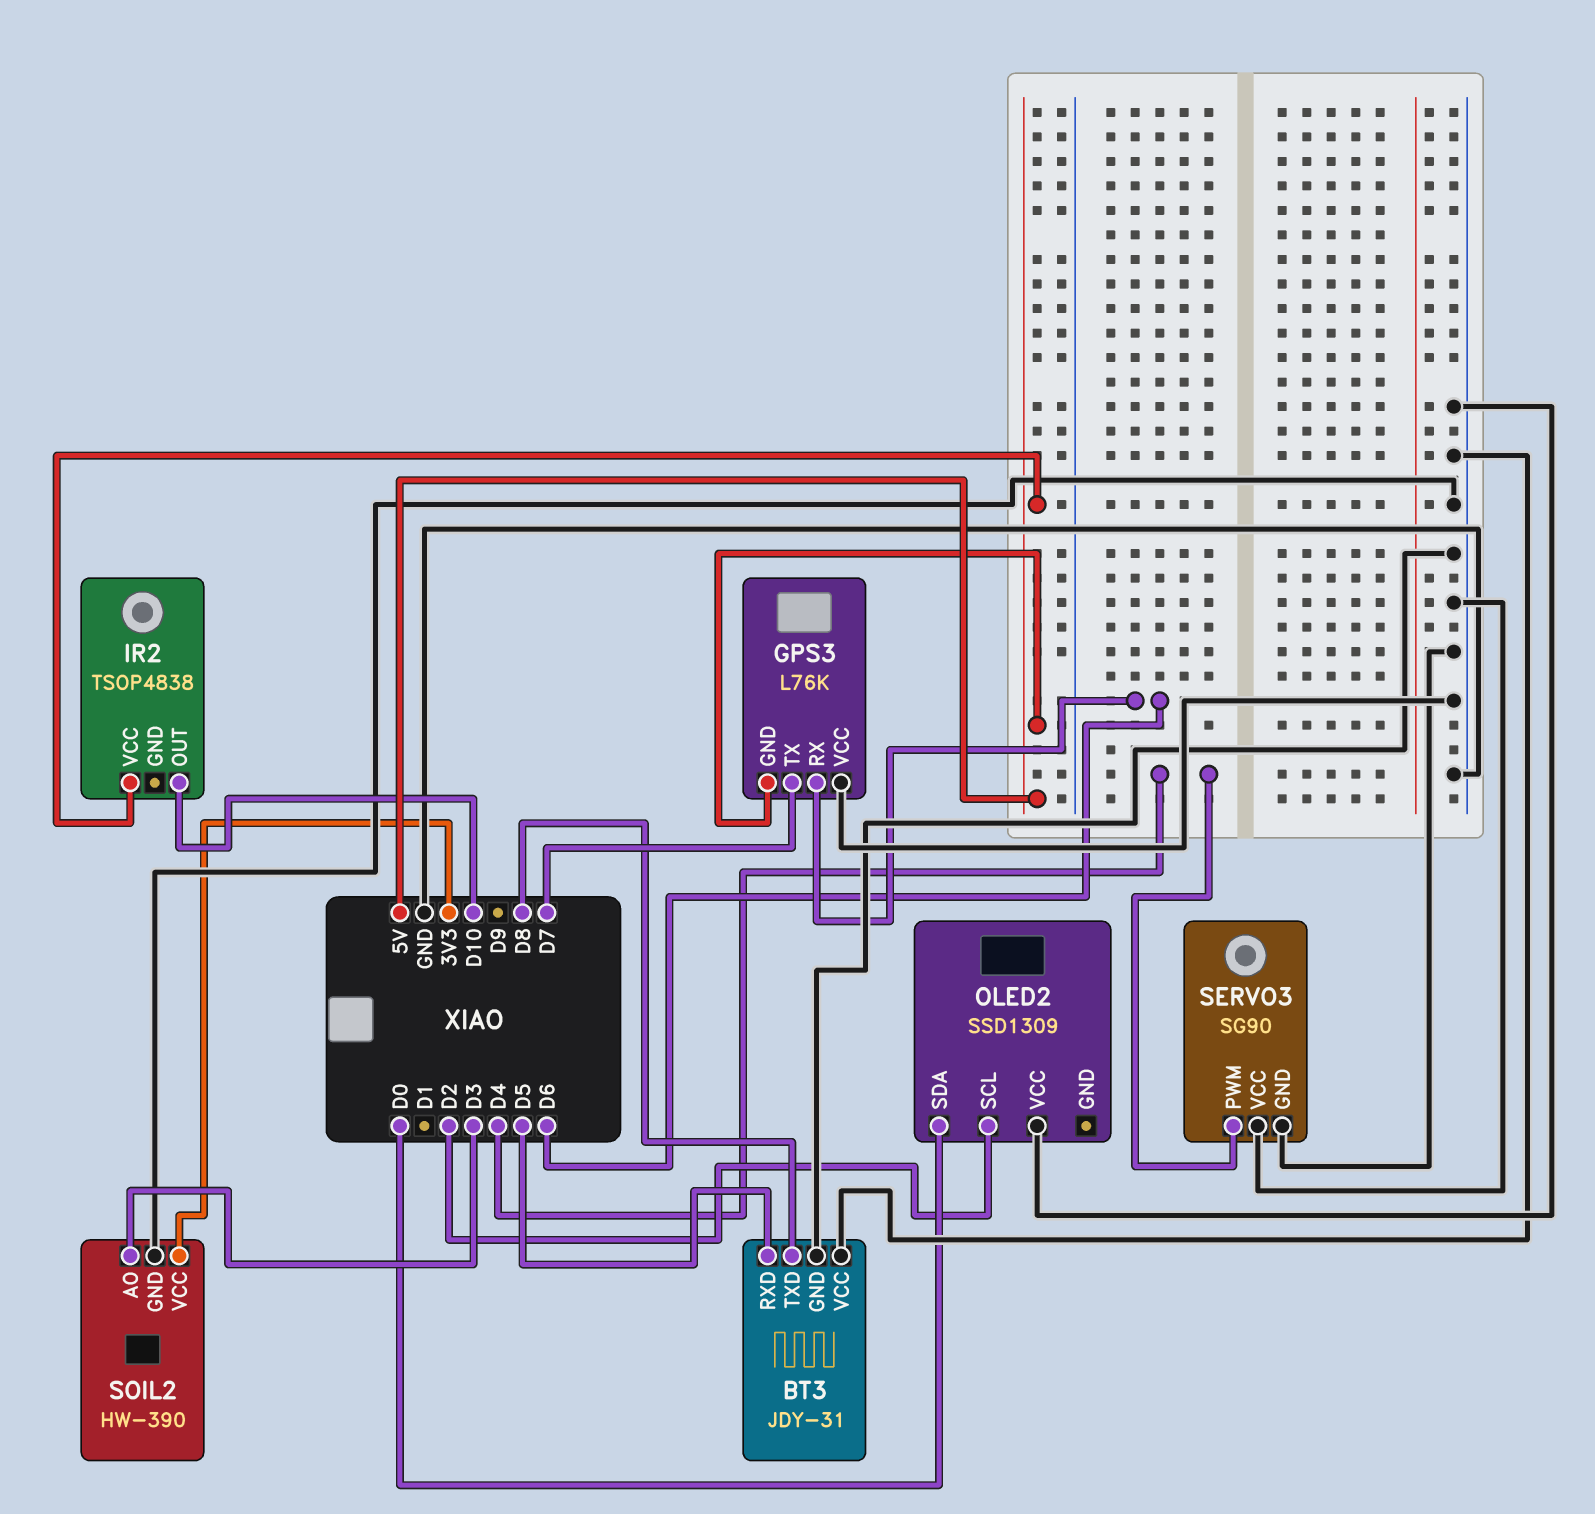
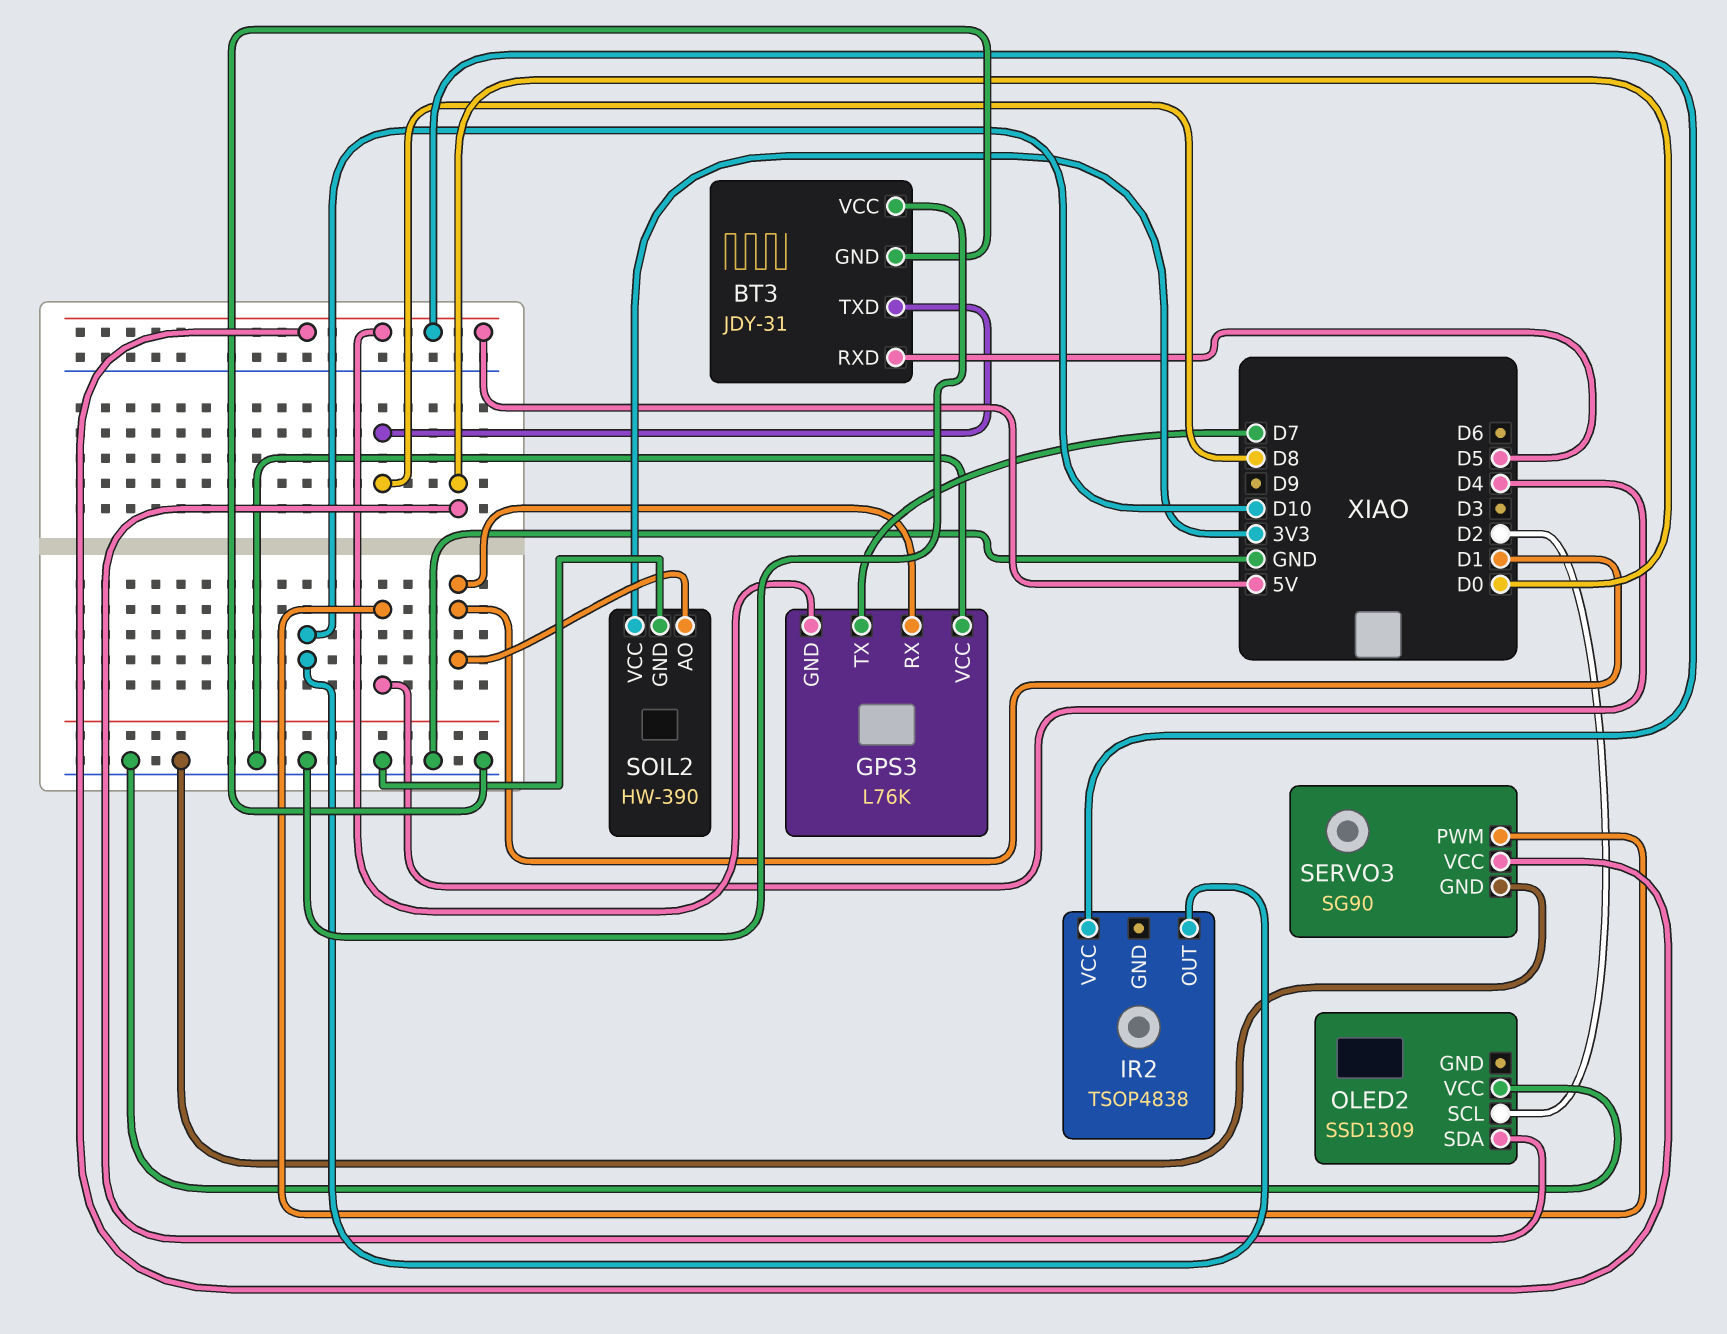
GPS3 pin RX: D6 -> D1
SERVO3 pin VCC: GND -> 5V
SOIL2 pin AO: D3 -> D1

